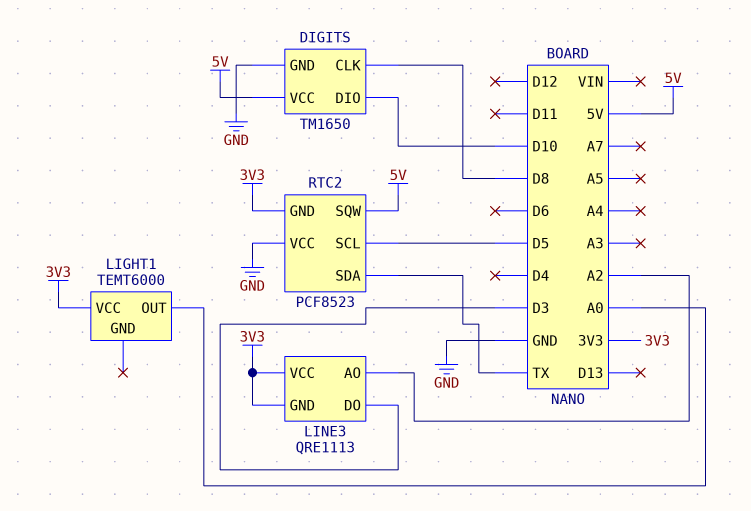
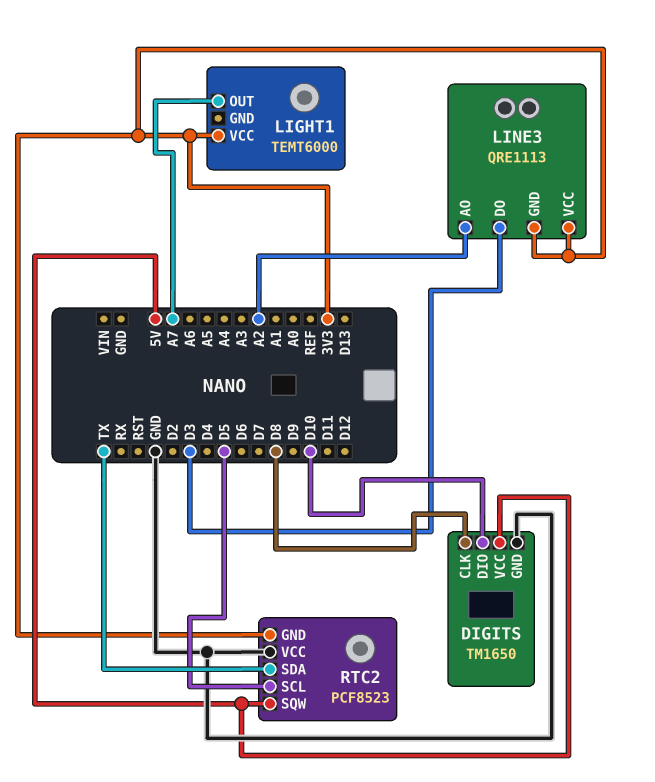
LIGHT1 pin OUT: A0 -> A7

